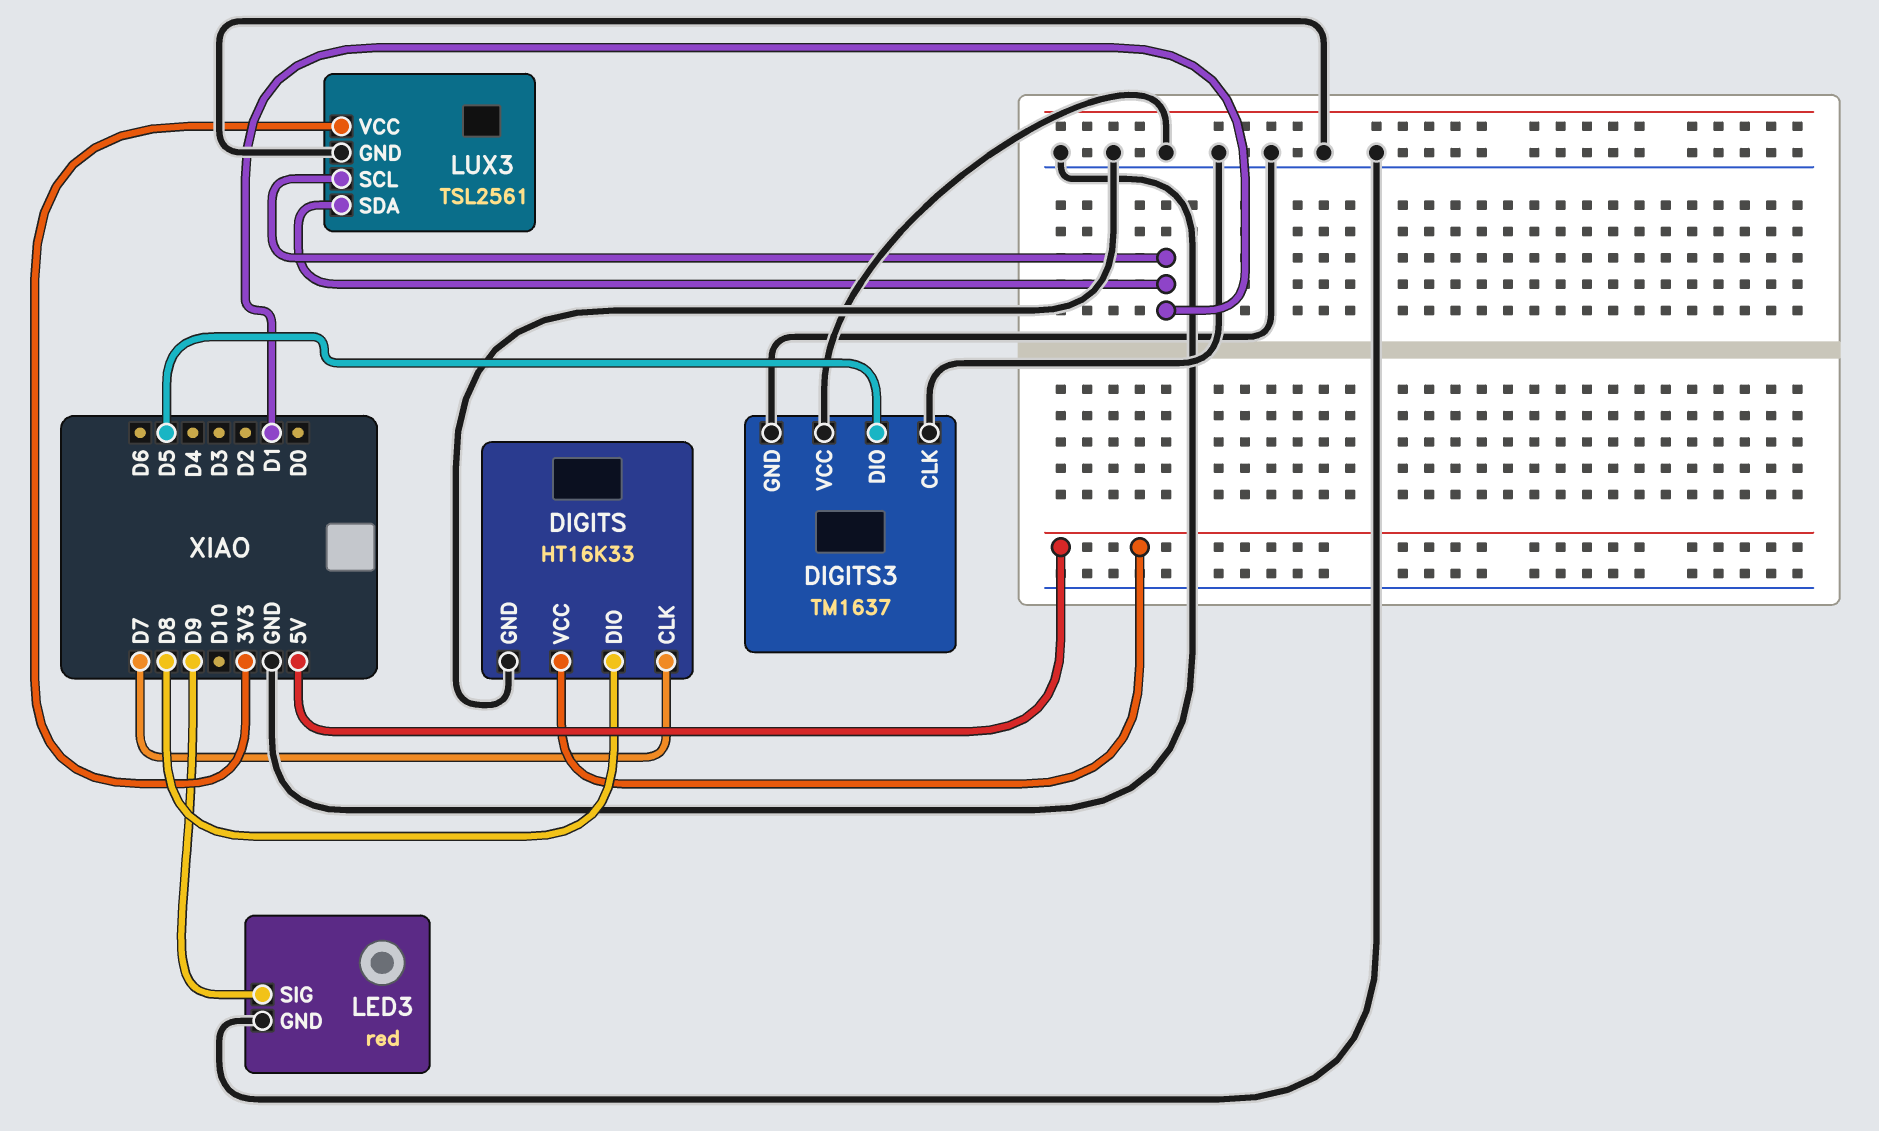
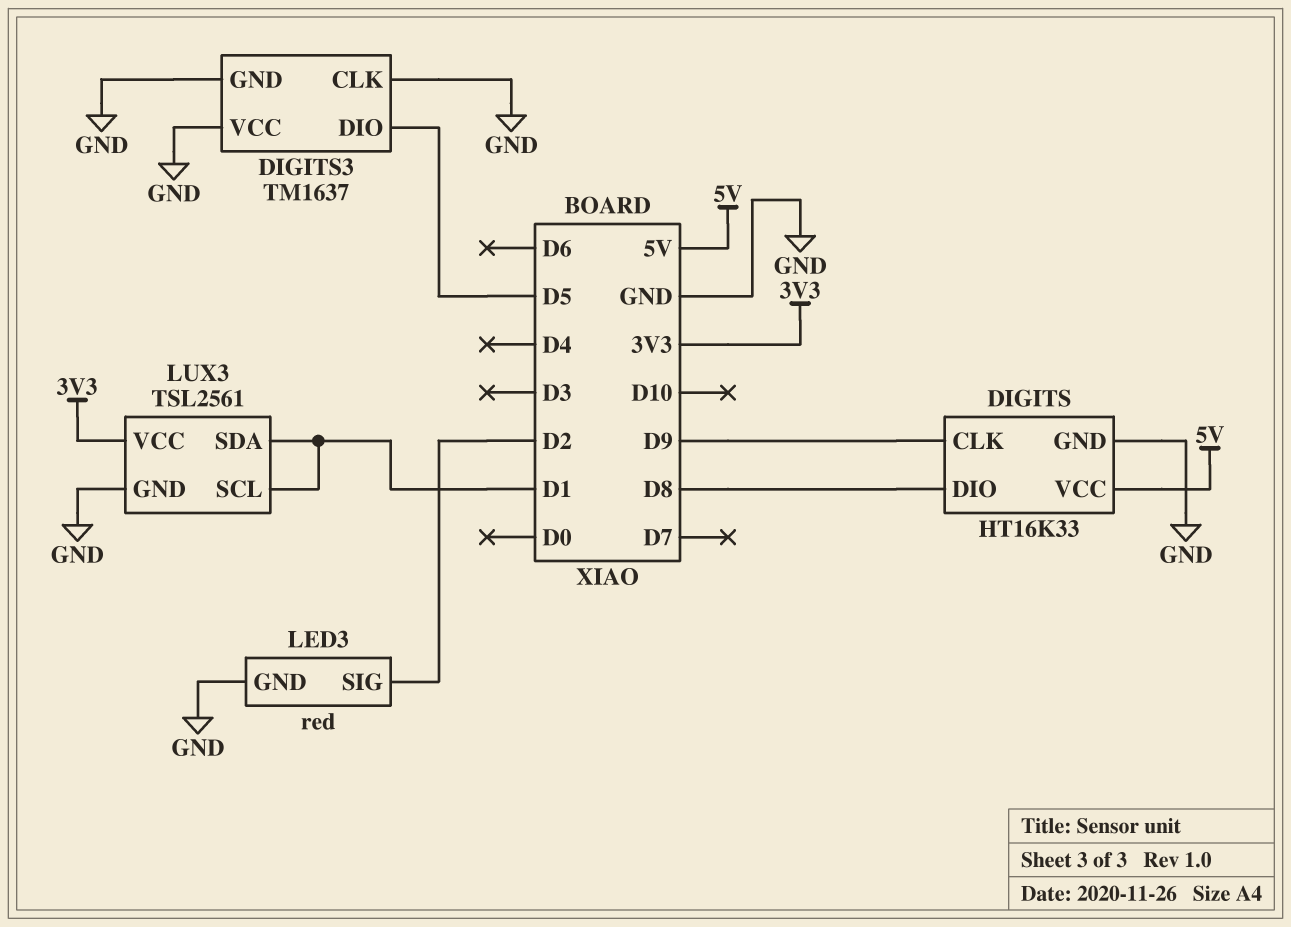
DIGITS pin CLK: D7 -> D9
LED3 pin SIG: D9 -> D2

